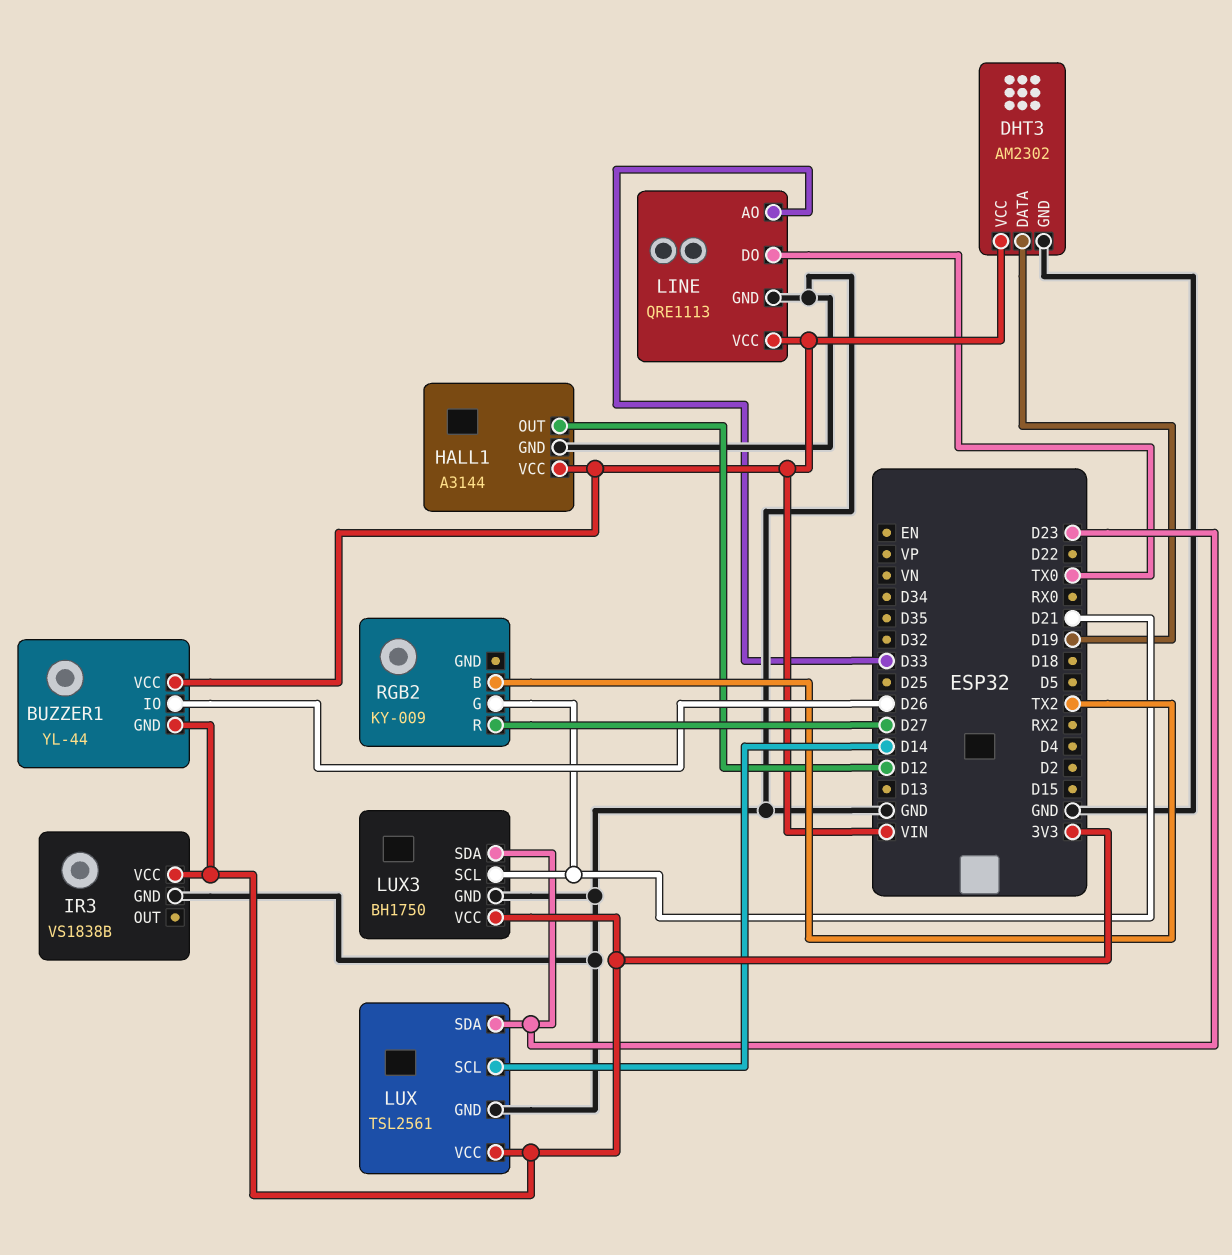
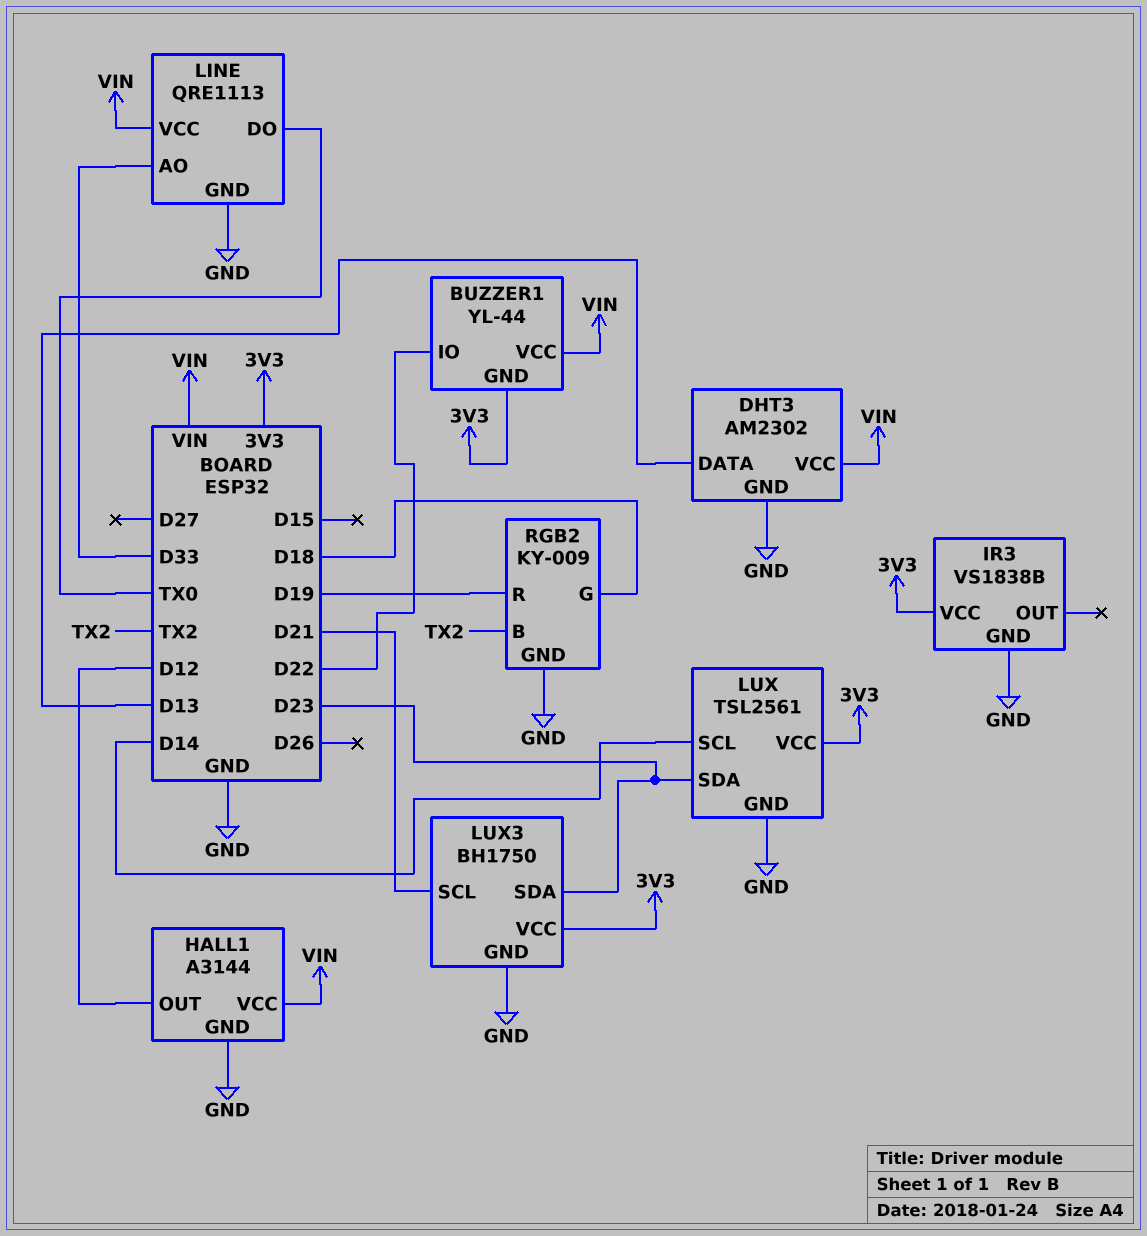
BUZZER1 pin IO: D26 -> D22
DHT3 pin DATA: D19 -> D13
RGB2 pin G: D21 -> D18
RGB2 pin GND: none -> GND
RGB2 pin R: D27 -> D19

